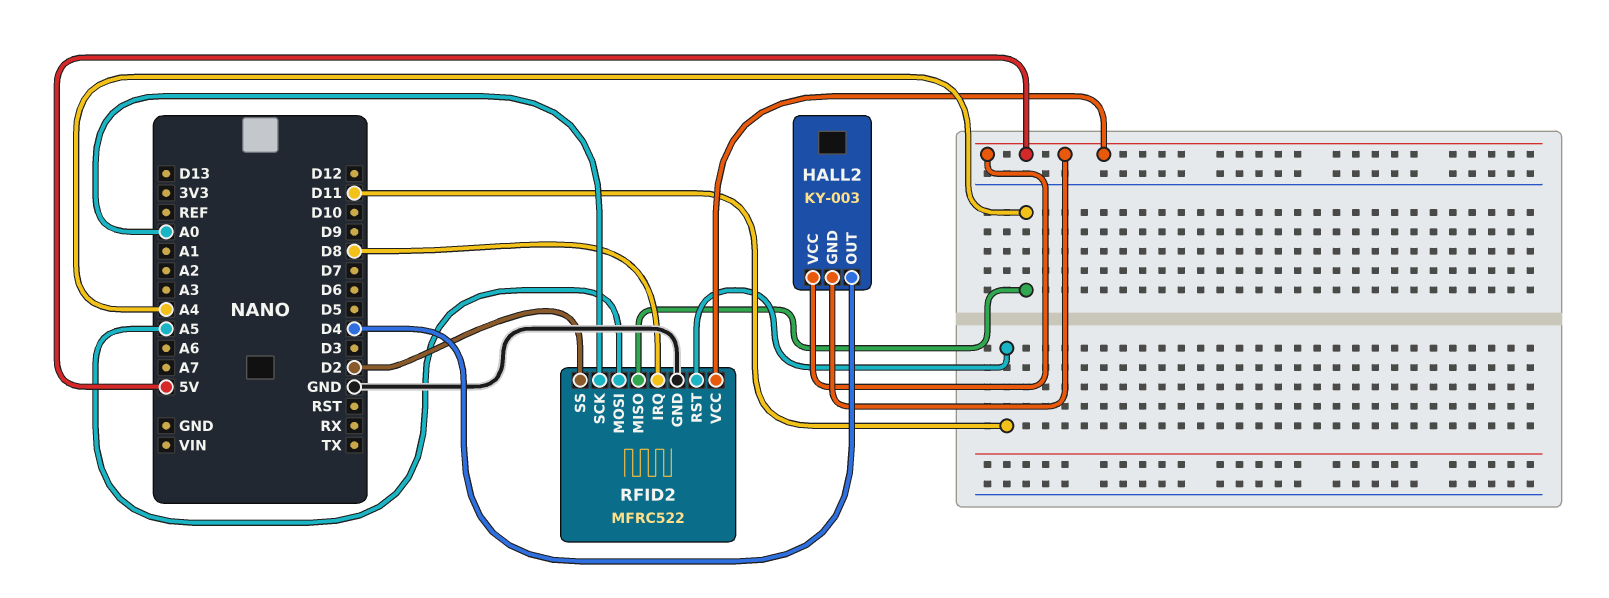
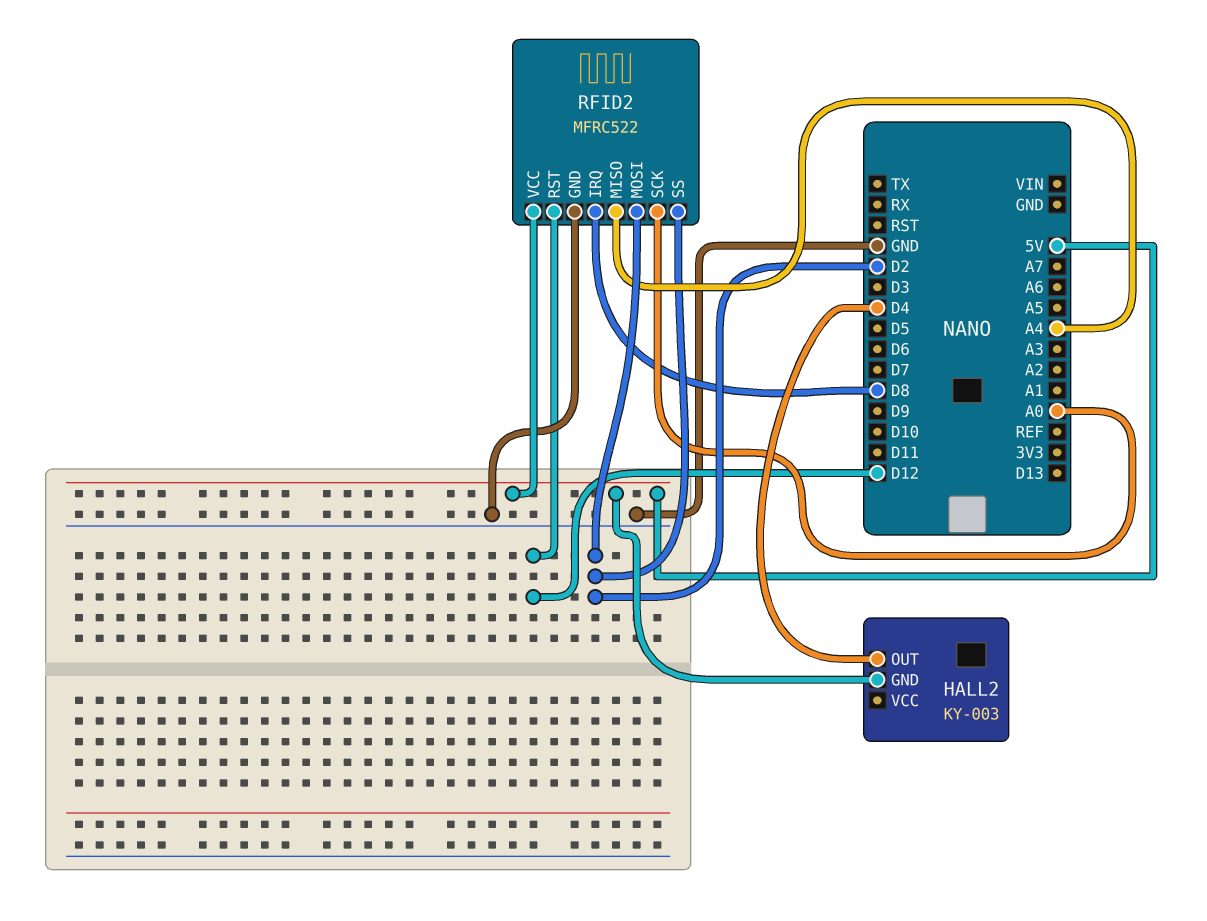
HALL2 pin VCC: 5V -> none
RFID2 pin MOSI: A5 -> D2
RFID2 pin RST: D11 -> D12

